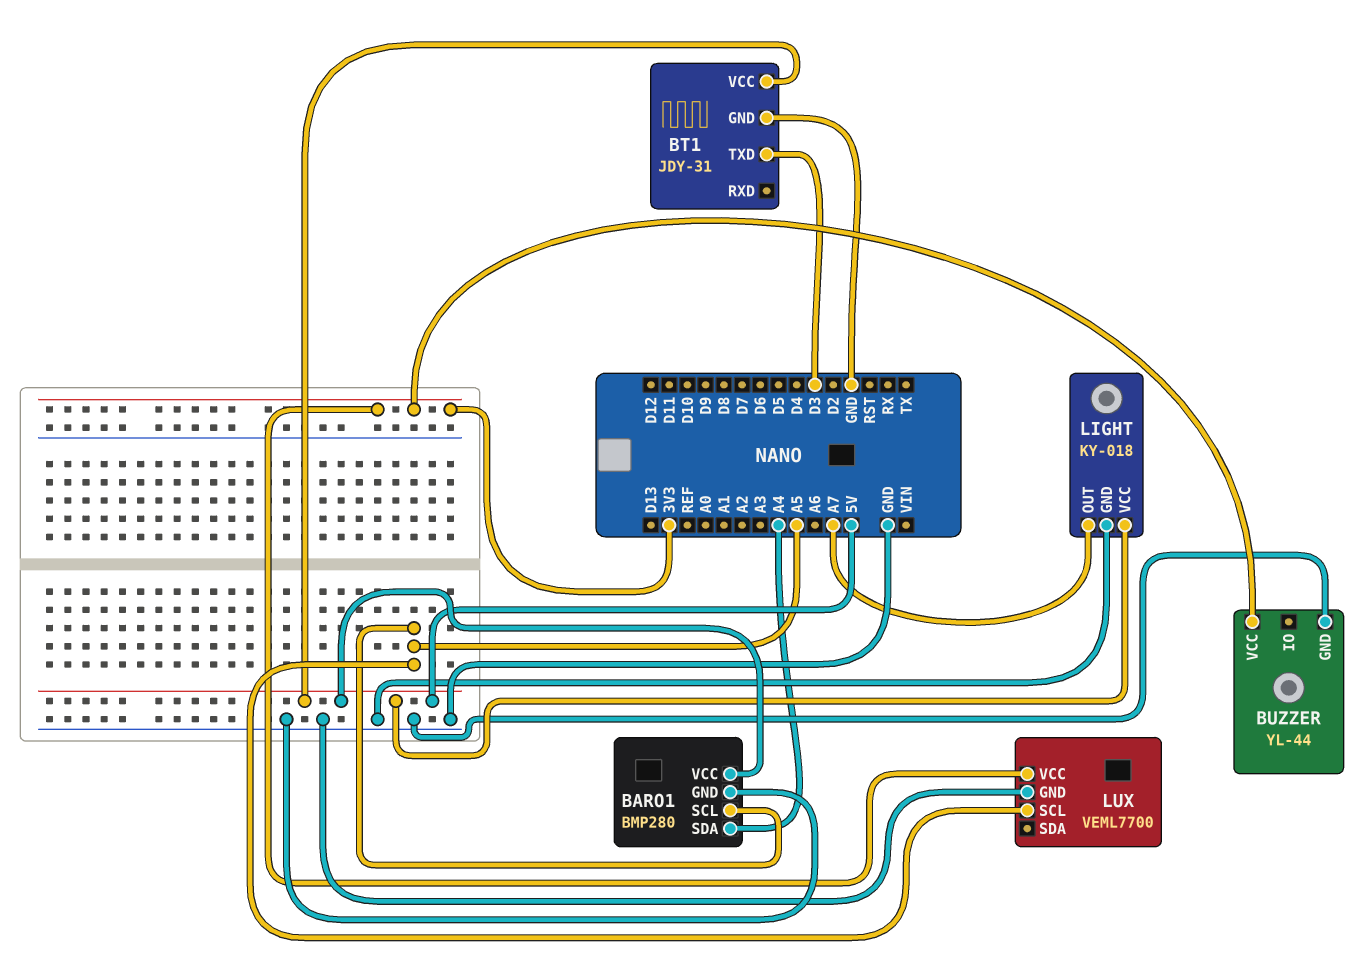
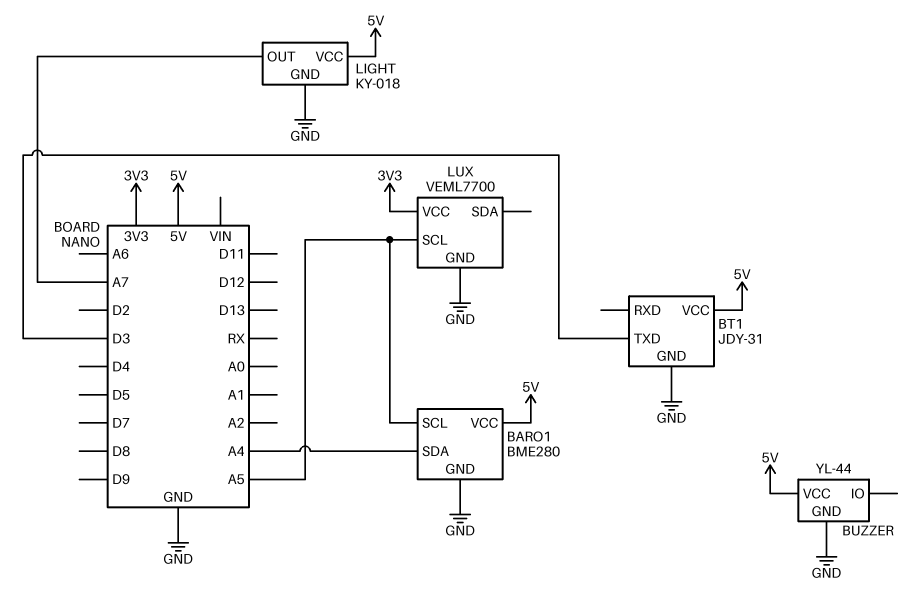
BARO1: BMP280 -> BME280
BUZZER pin VCC: 3V3 -> 5V

